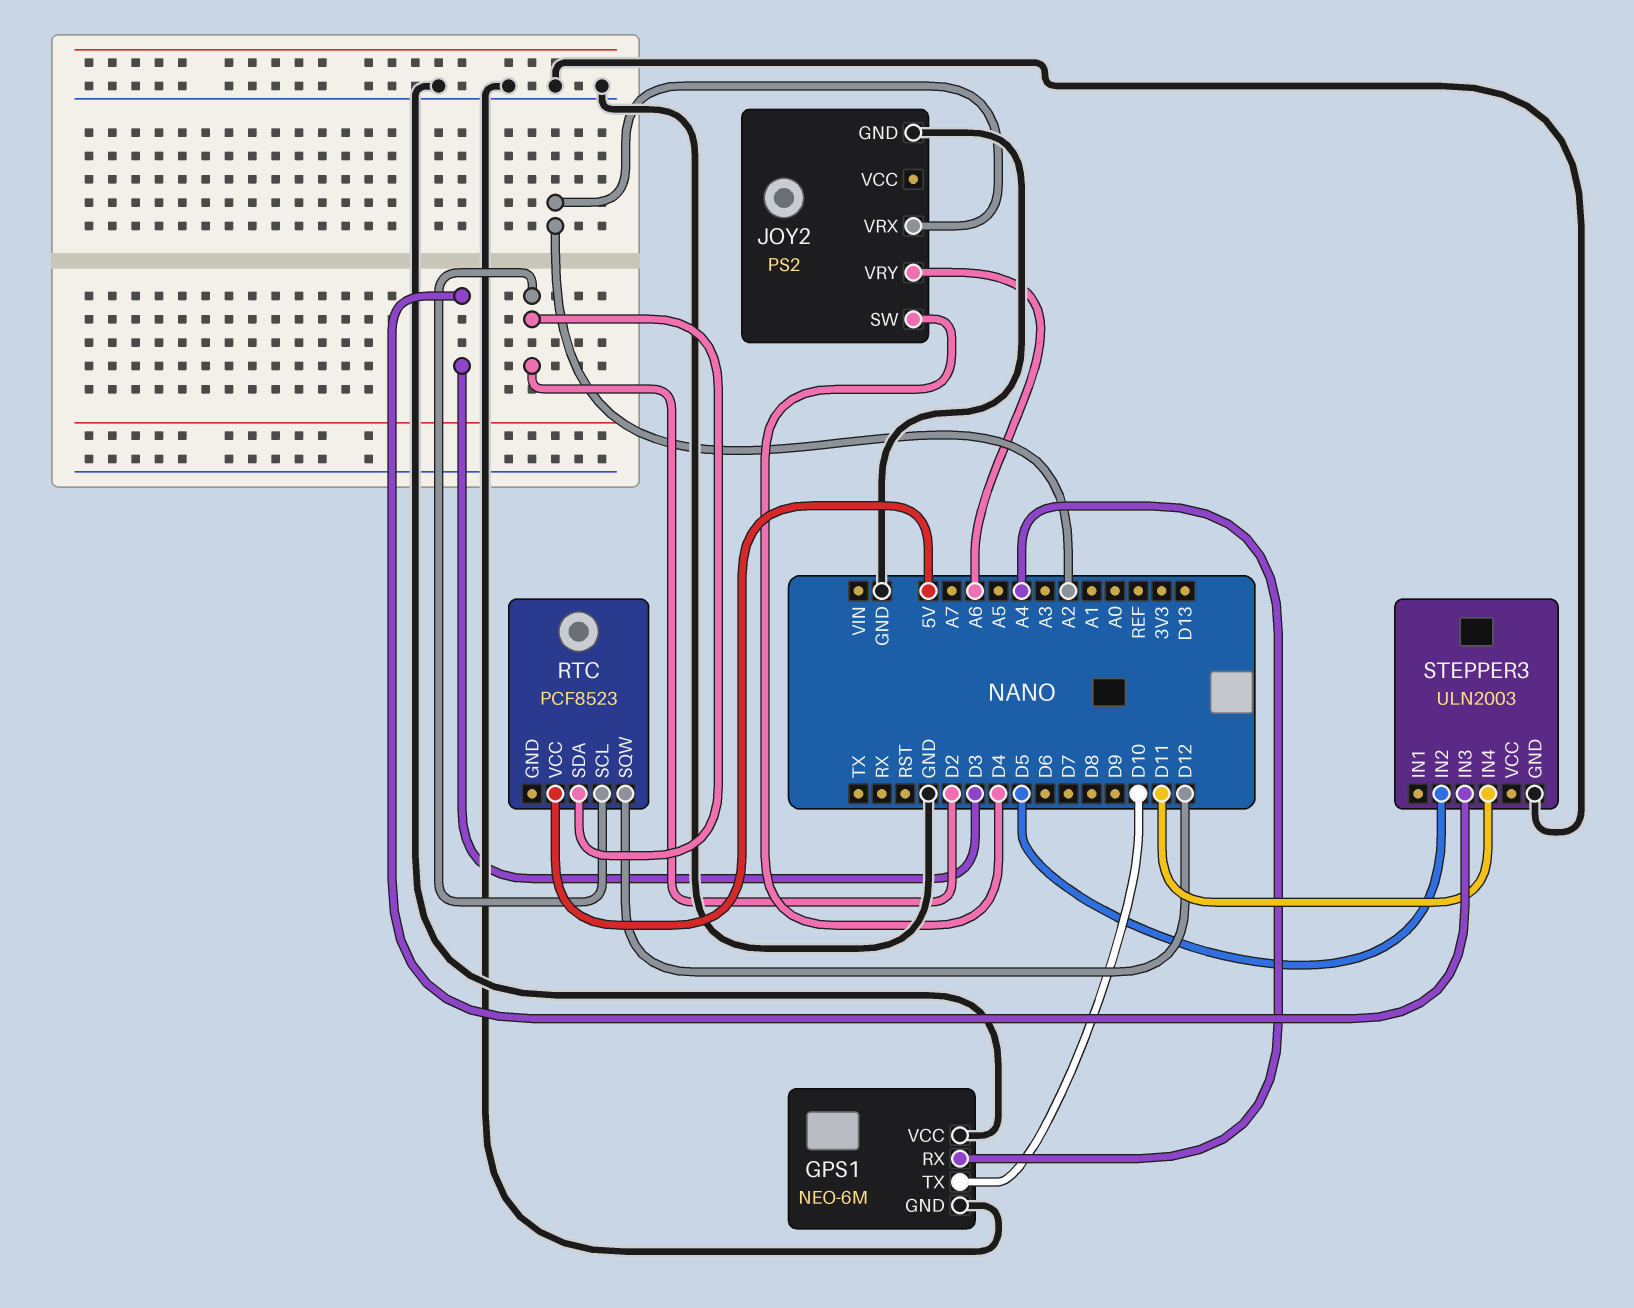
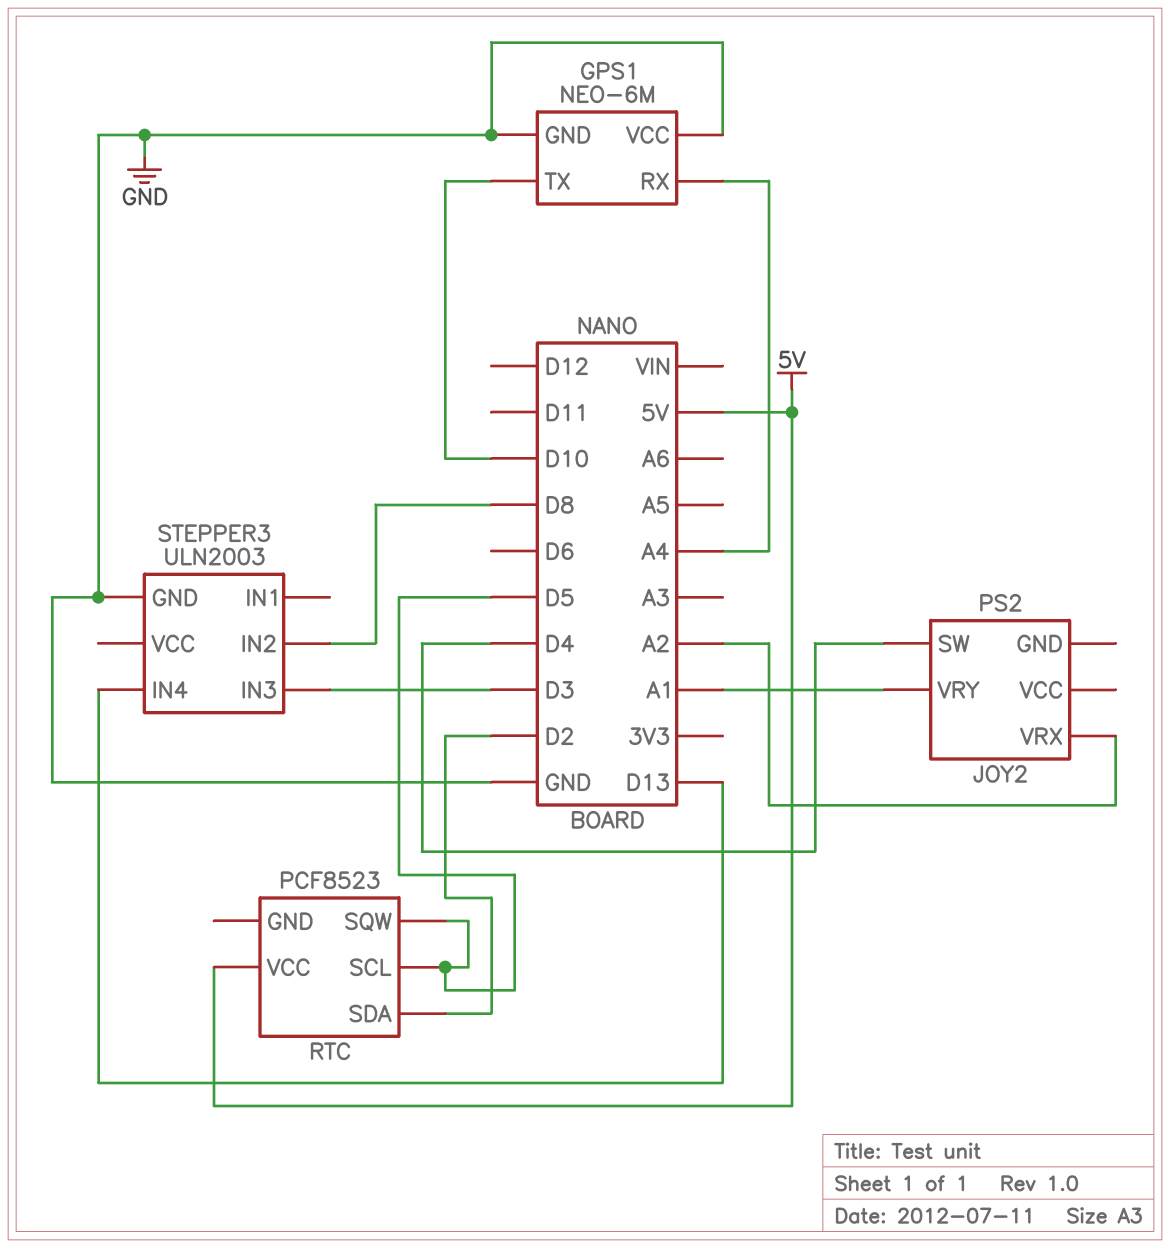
JOY2 pin GND: GND -> none
JOY2 pin VRY: A6 -> A1
RTC pin SCL: D2 -> D5
RTC pin SQW: D12 -> D5
STEPPER3 pin IN2: D5 -> D8
STEPPER3 pin IN4: D11 -> D13

